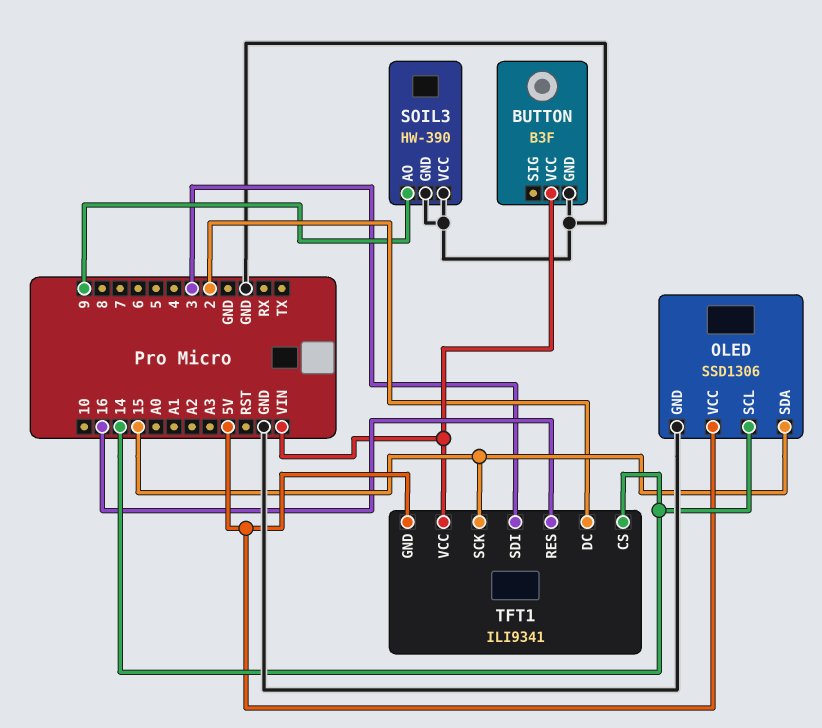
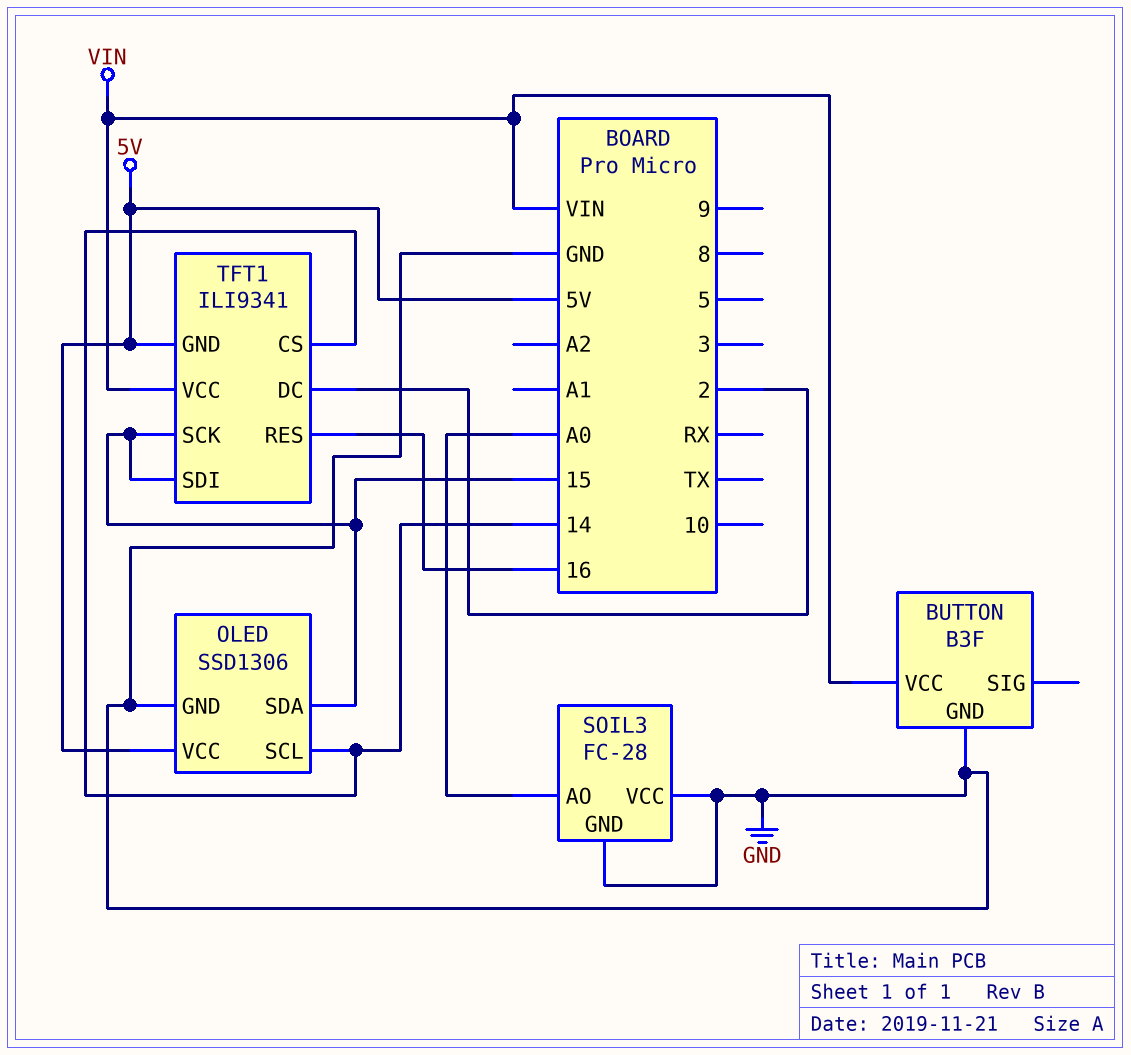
SOIL3: HW-390 -> FC-28
SOIL3 pin AO: 9 -> A0
TFT1 pin SDI: 3 -> 15

